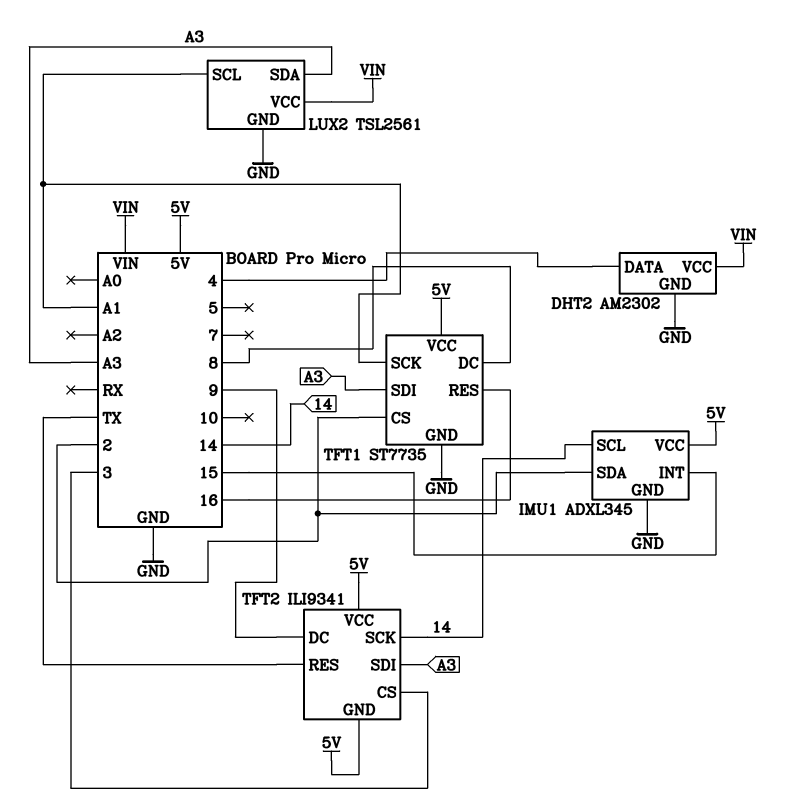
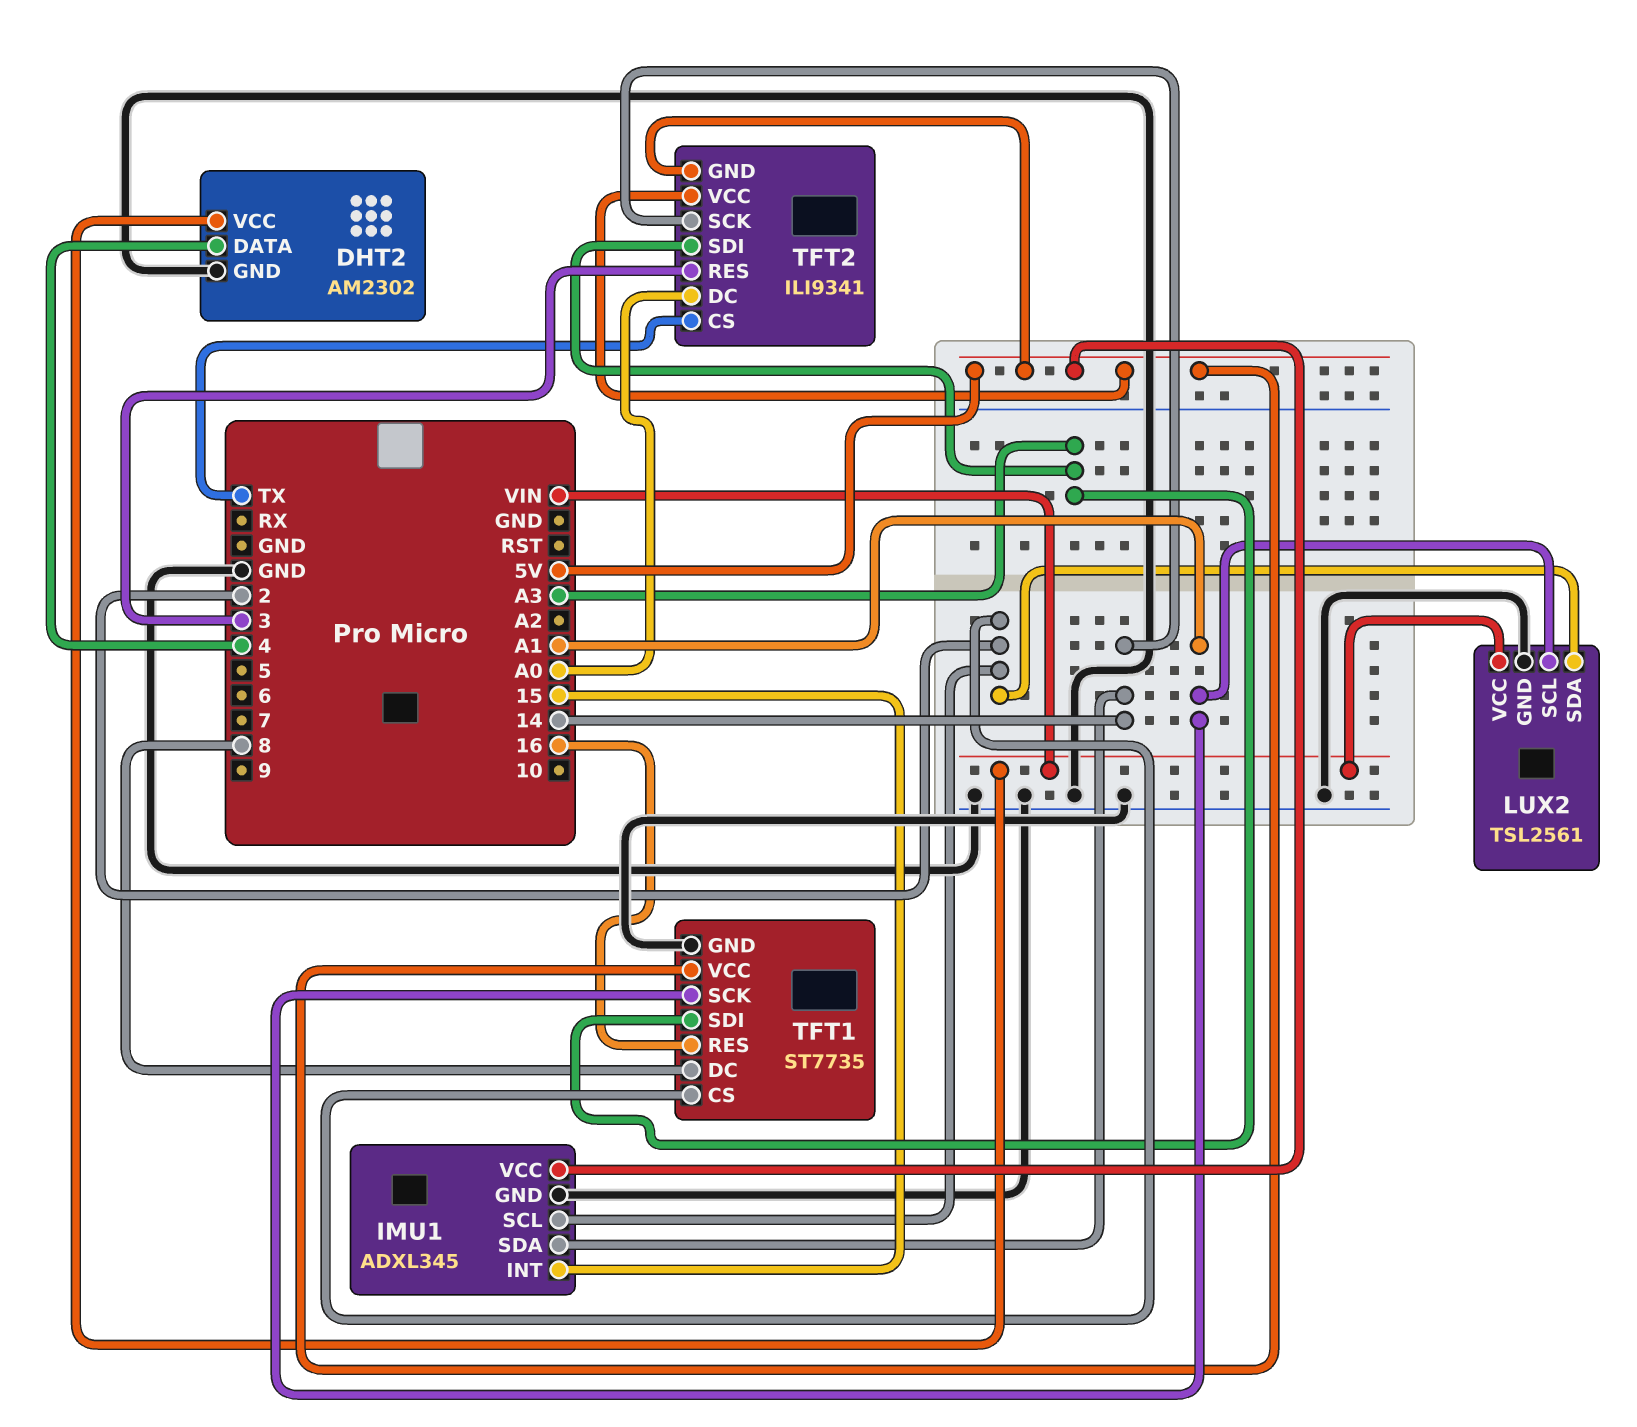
IMU1 pin SCL: 14 -> 2
IMU1 pin SDA: 2 -> 14
LUX2 pin SDA: A3 -> 2
TFT2 pin CS: 3 -> TX
TFT2 pin DC: 9 -> A0
TFT2 pin RES: TX -> 3

